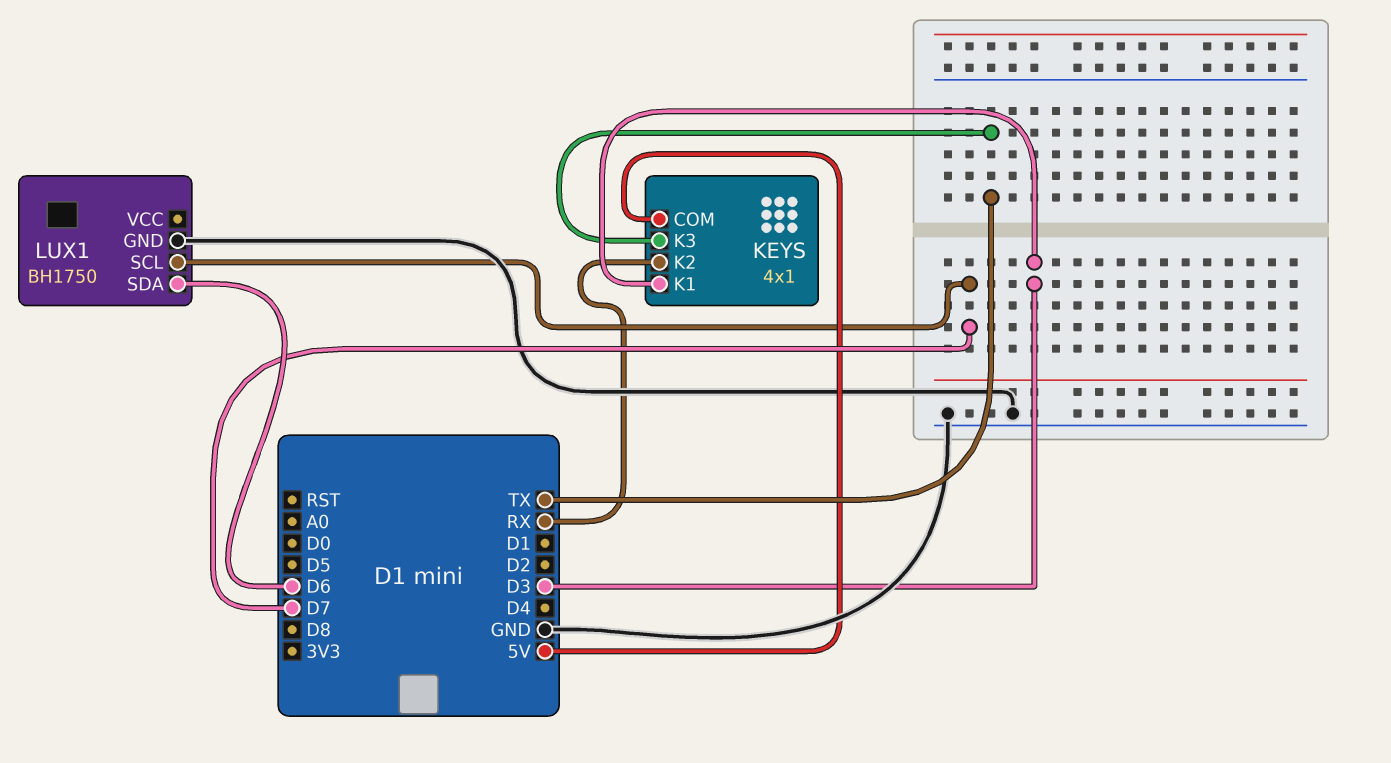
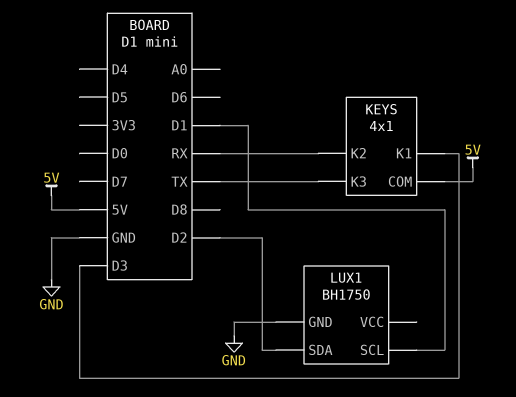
LUX1 pin SCL: D7 -> D1
LUX1 pin SDA: D6 -> D2

